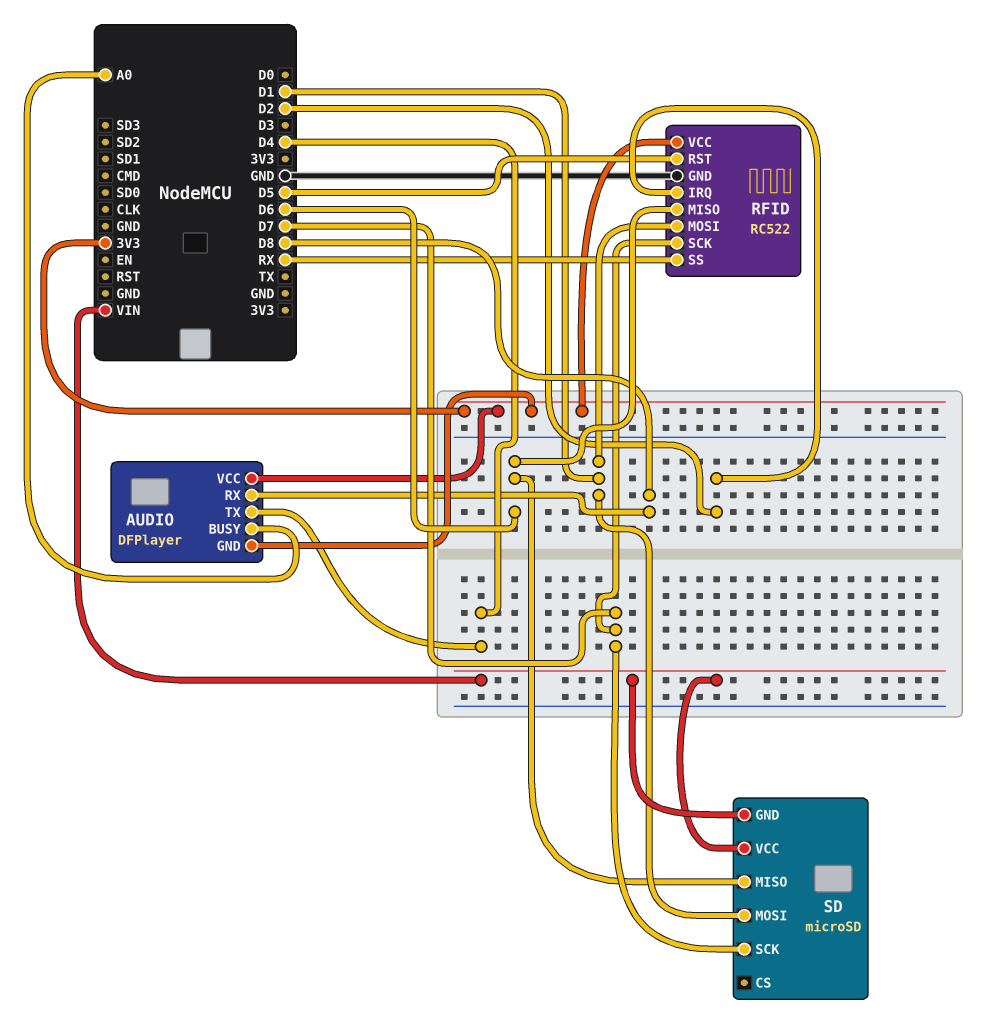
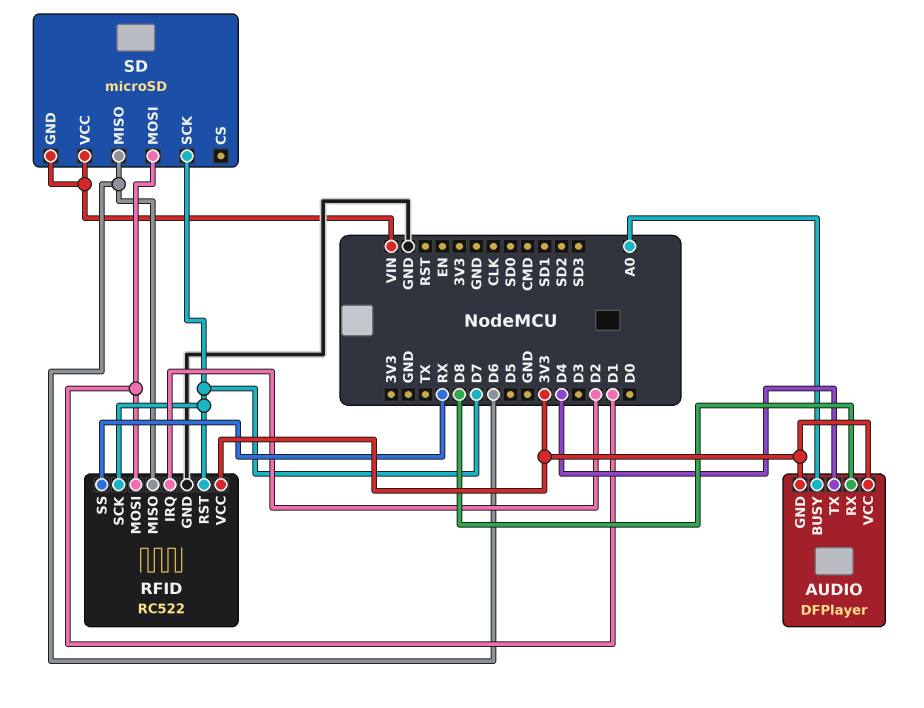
RFID pin RST: D5 -> D7

